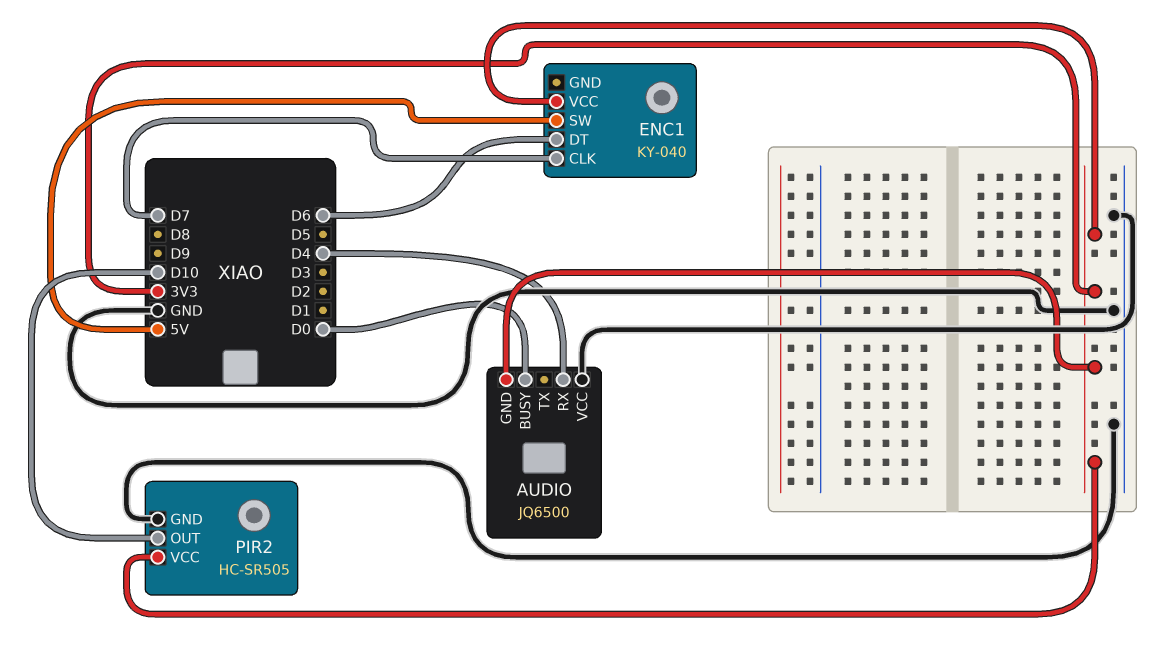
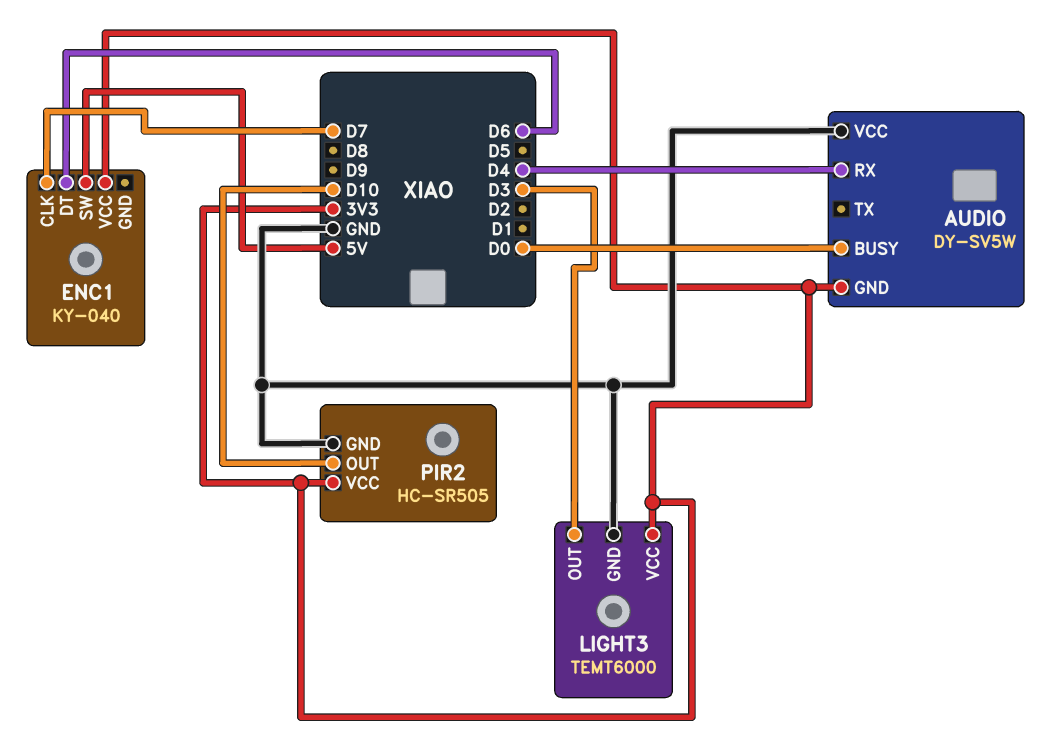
AUDIO: JQ6500 -> DY-SV5W
LIGHT3: none -> TEMT6000
LIGHT3 pin GND: none -> GND
LIGHT3 pin OUT: none -> D3
LIGHT3 pin VCC: none -> 3V3

